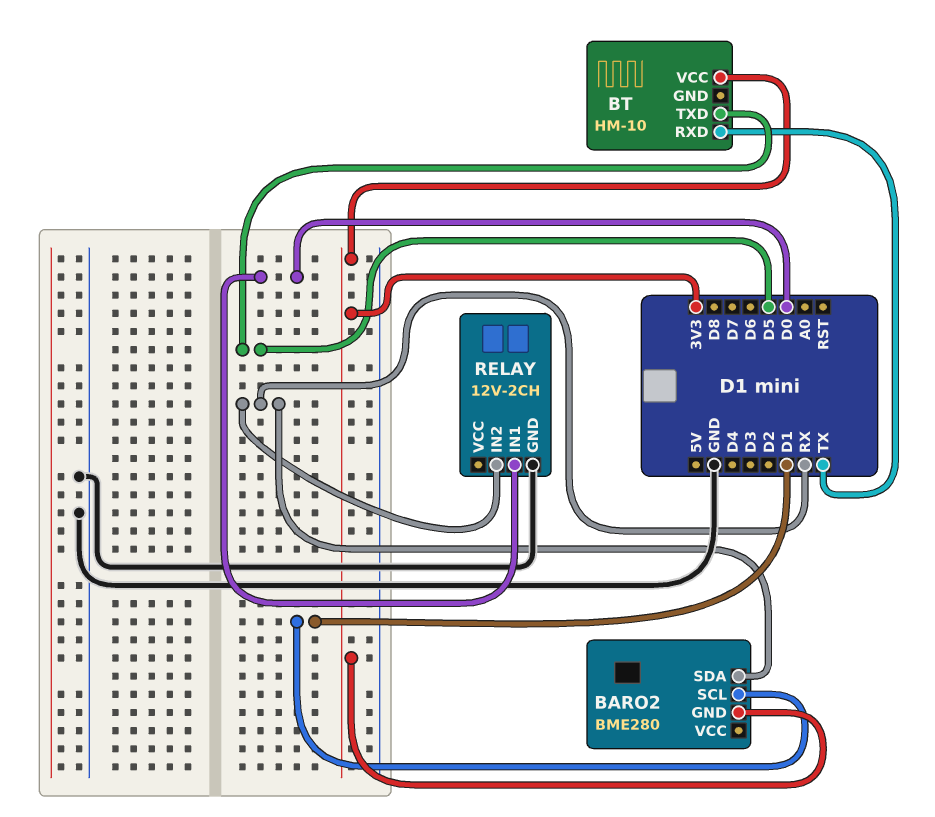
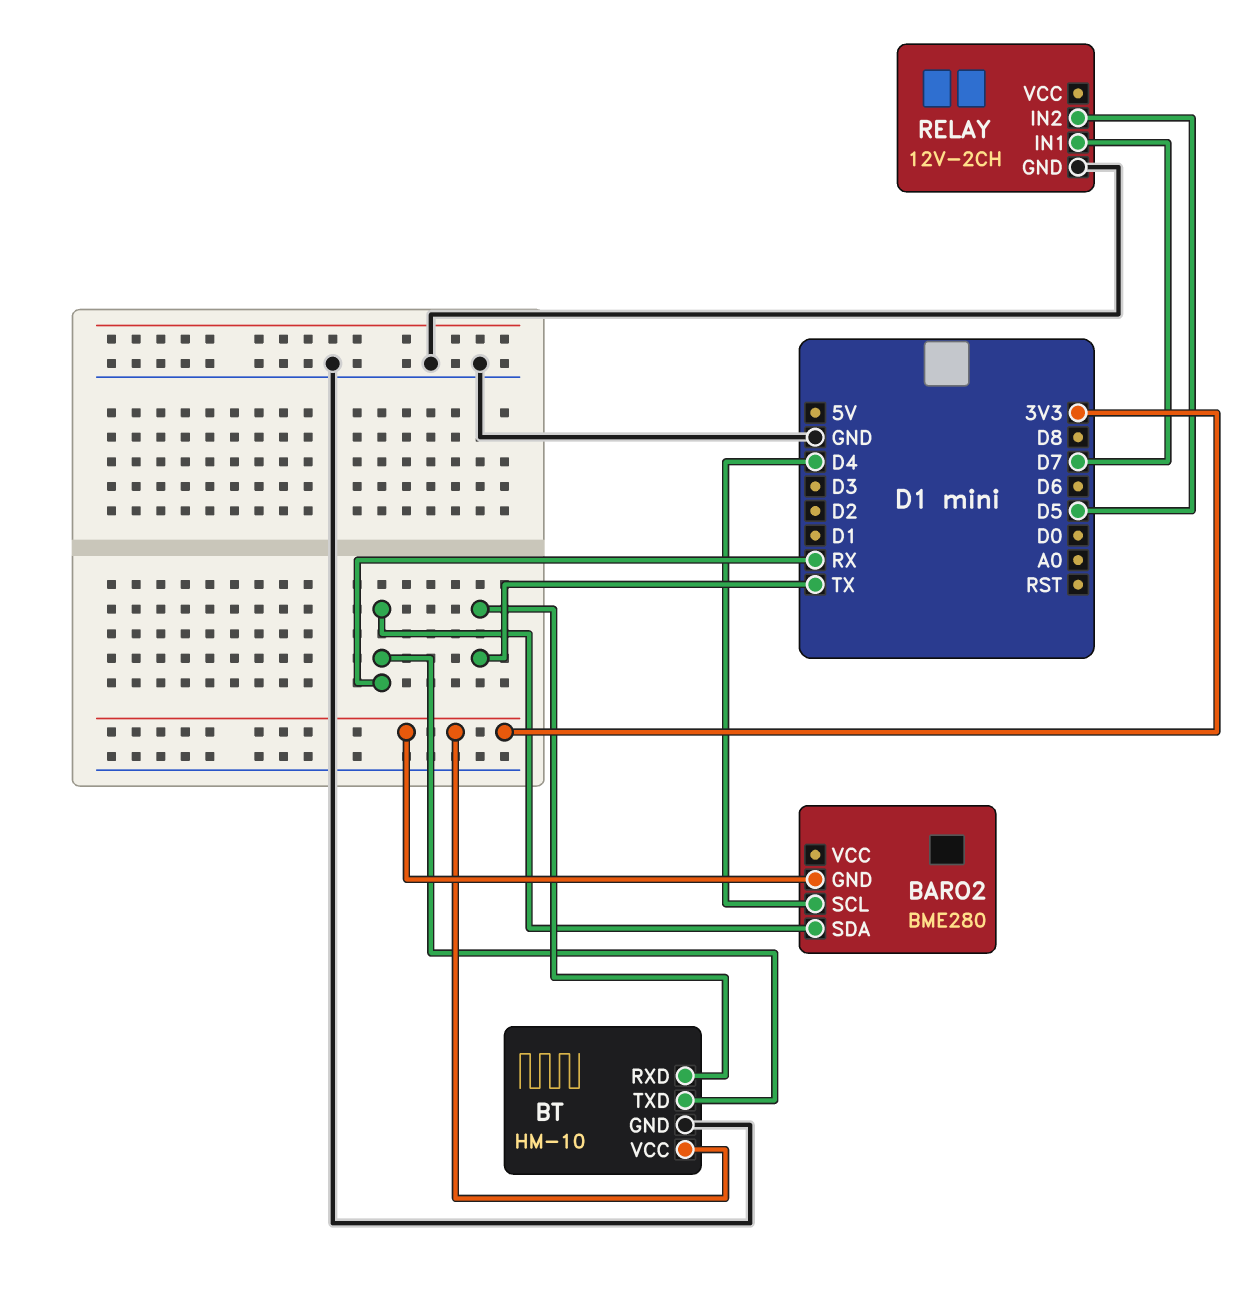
BARO2 pin SCL: D1 -> D4
BT pin GND: none -> GND
BT pin TXD: D5 -> RX
RELAY pin IN1: D0 -> D7
RELAY pin IN2: RX -> D5

